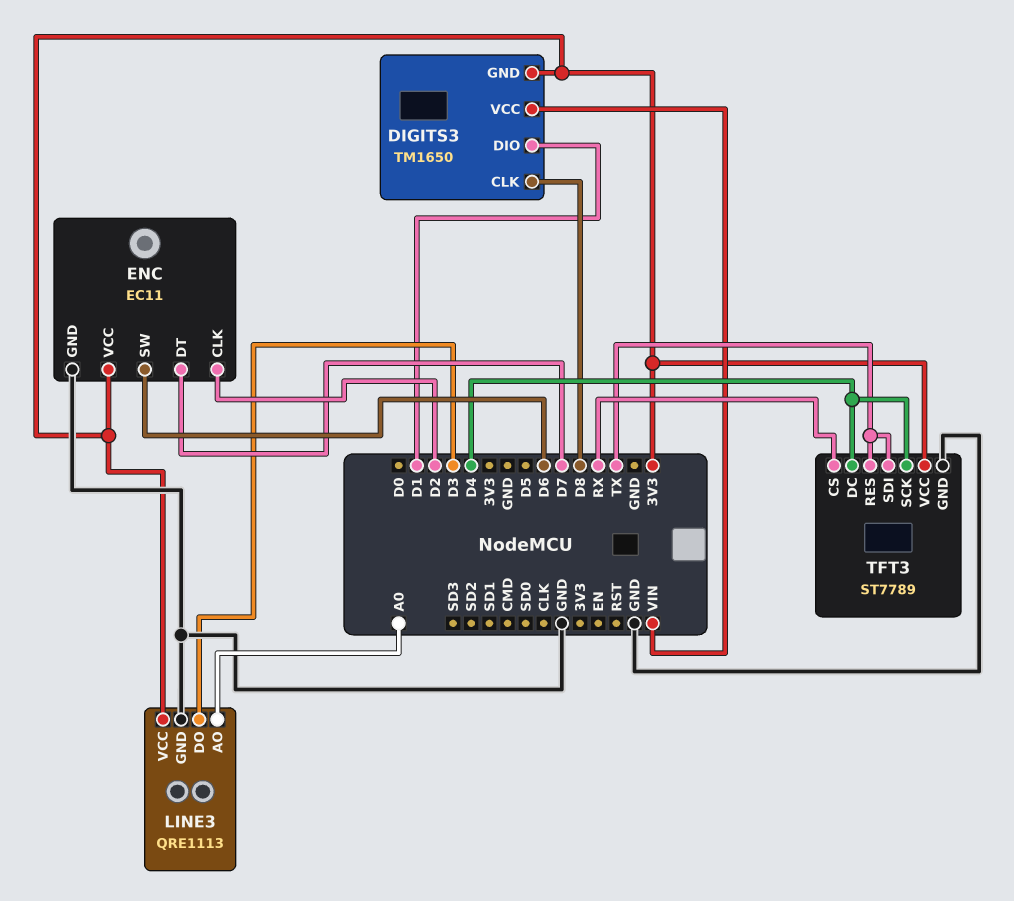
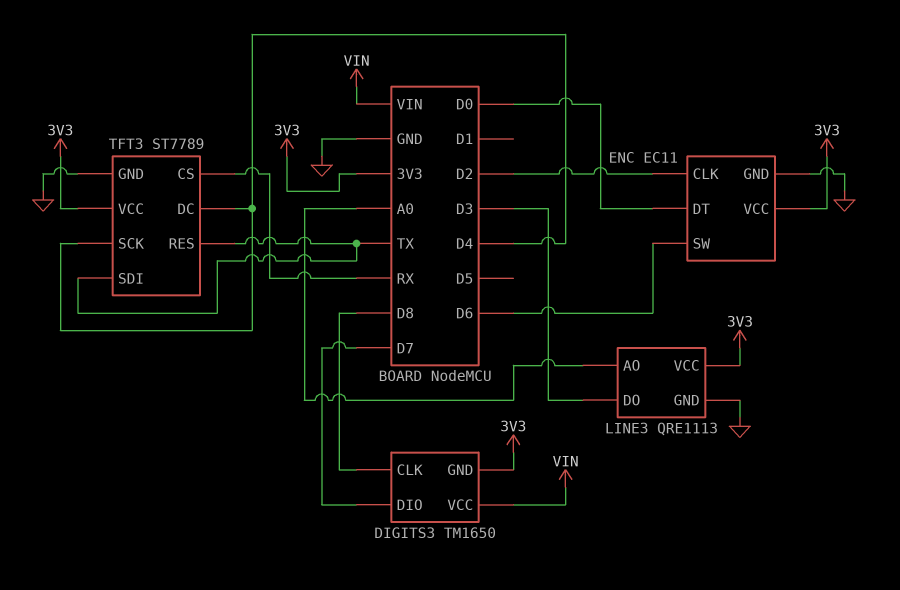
DIGITS3 pin DIO: D1 -> D7
ENC pin DT: D7 -> D0

